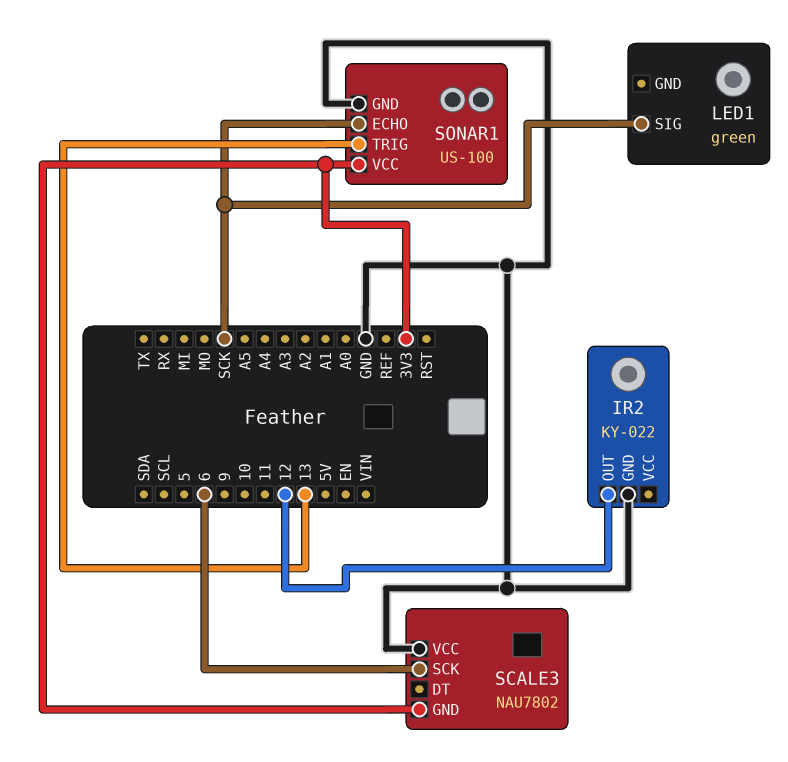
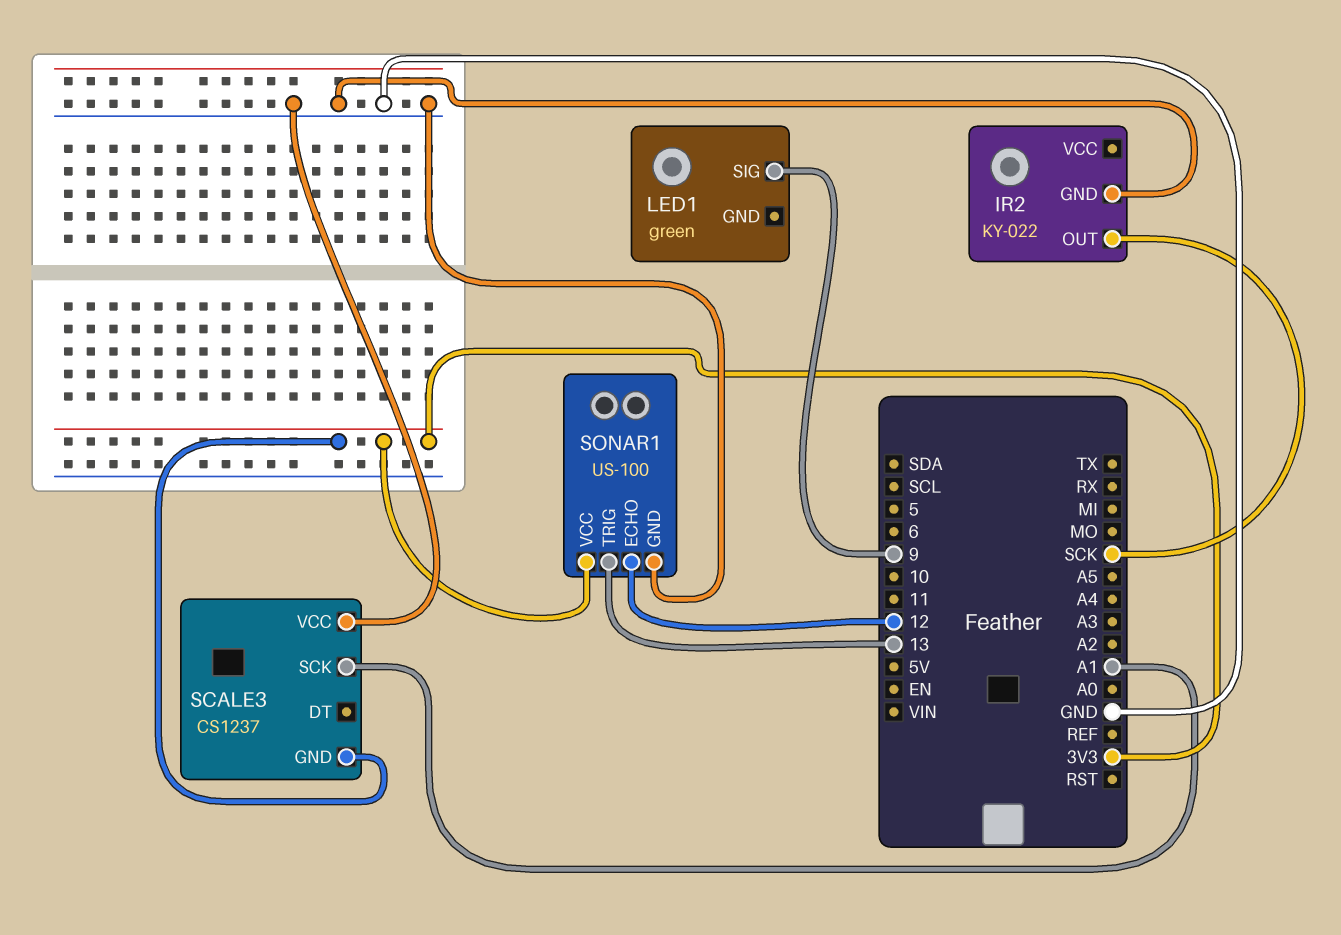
IR2 pin OUT: 12 -> SCK
LED1 pin SIG: SCK -> 9
SCALE3: NAU7802 -> CS1237
SCALE3 pin SCK: 6 -> A1
SONAR1 pin ECHO: SCK -> 12

